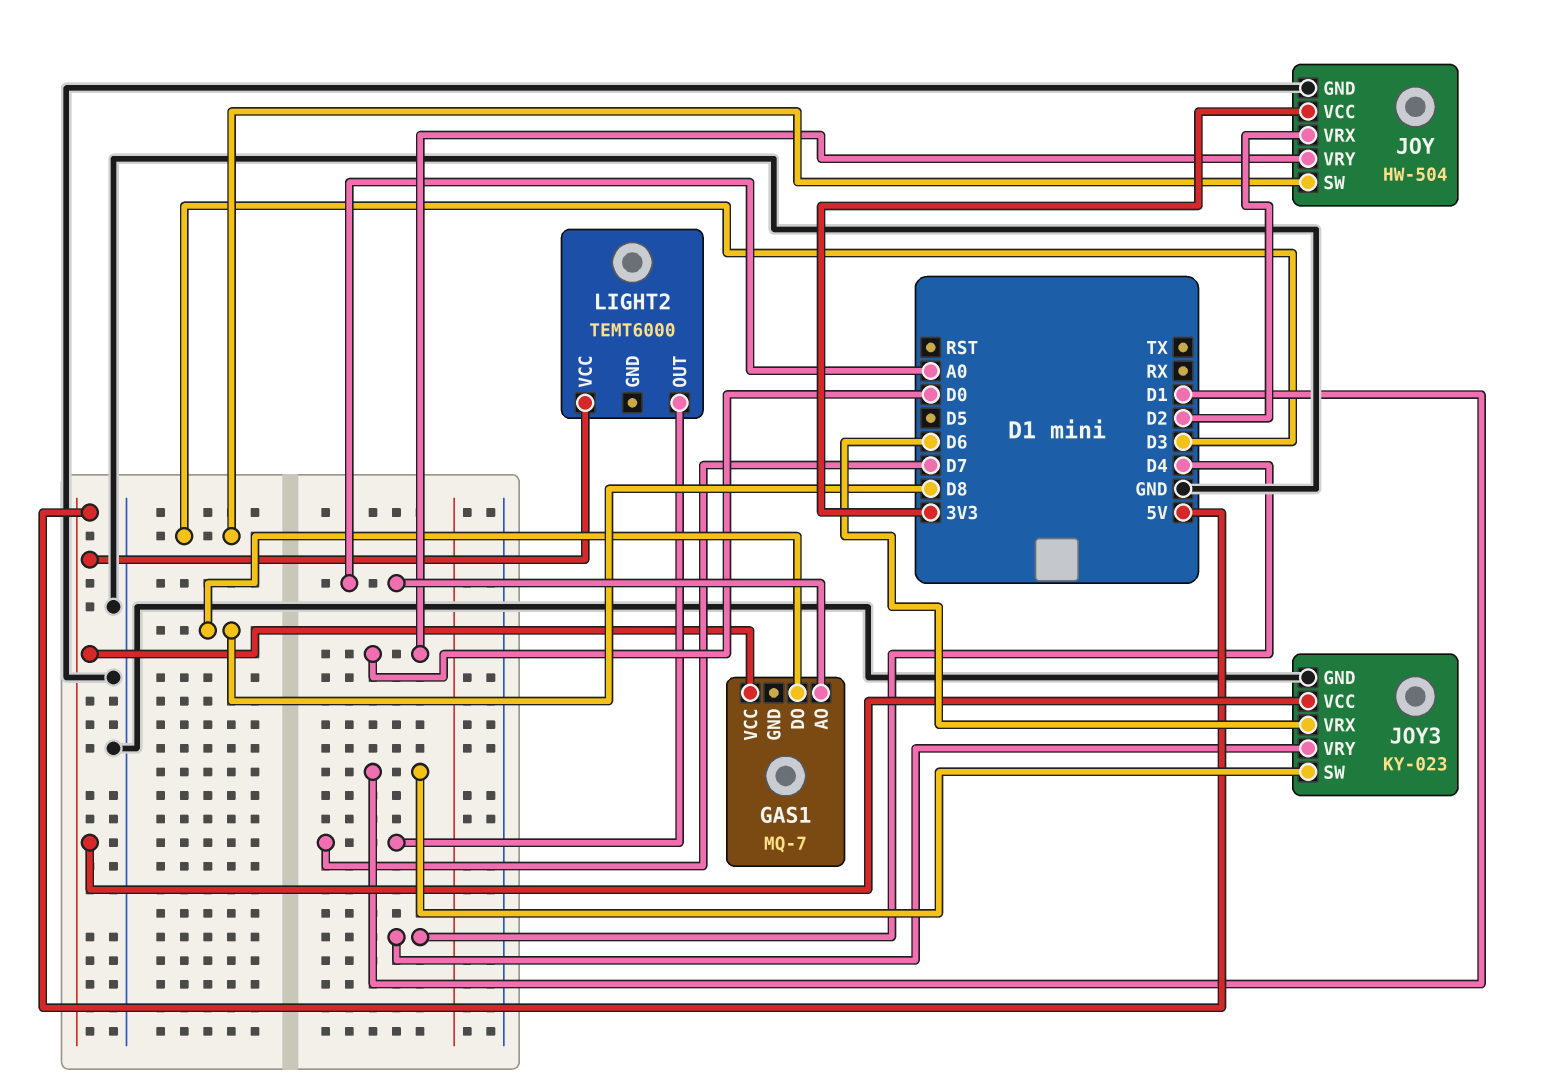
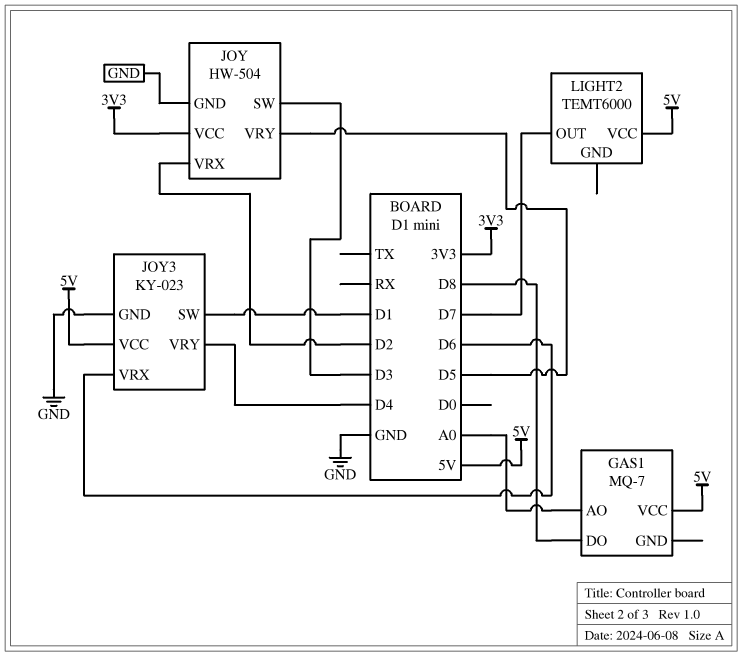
JOY pin VRY: D0 -> D5

